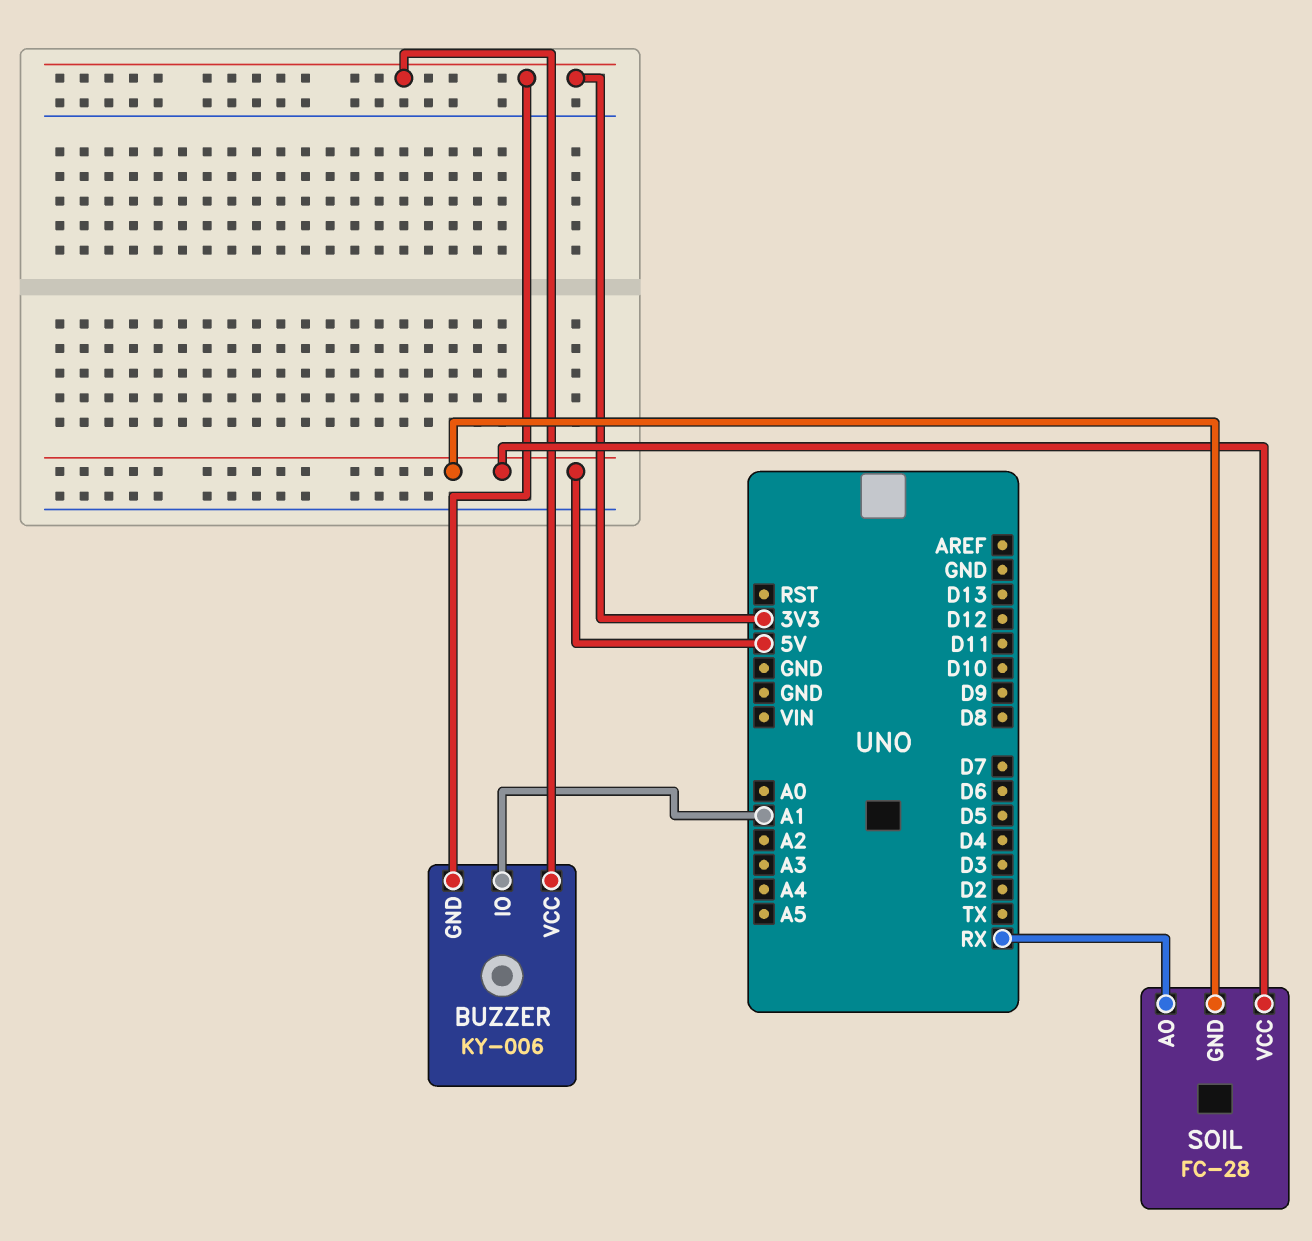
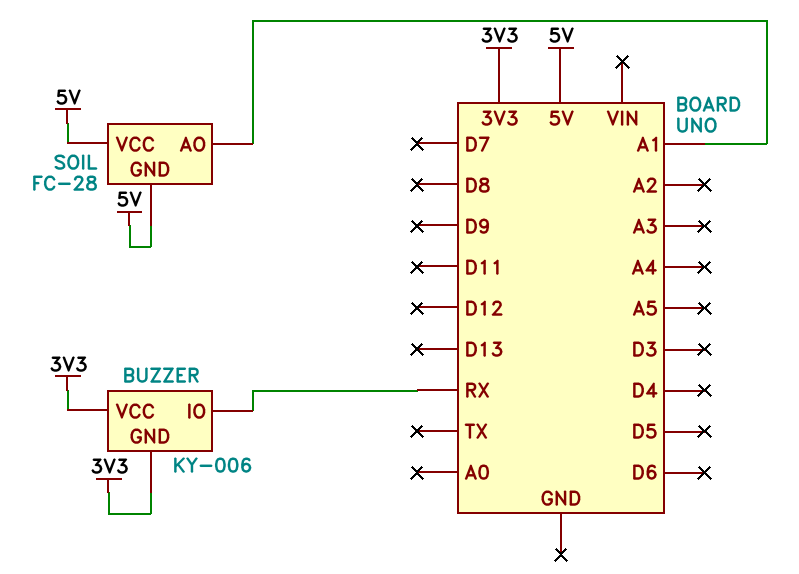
BUZZER pin IO: A1 -> RX
SOIL pin AO: RX -> A1

